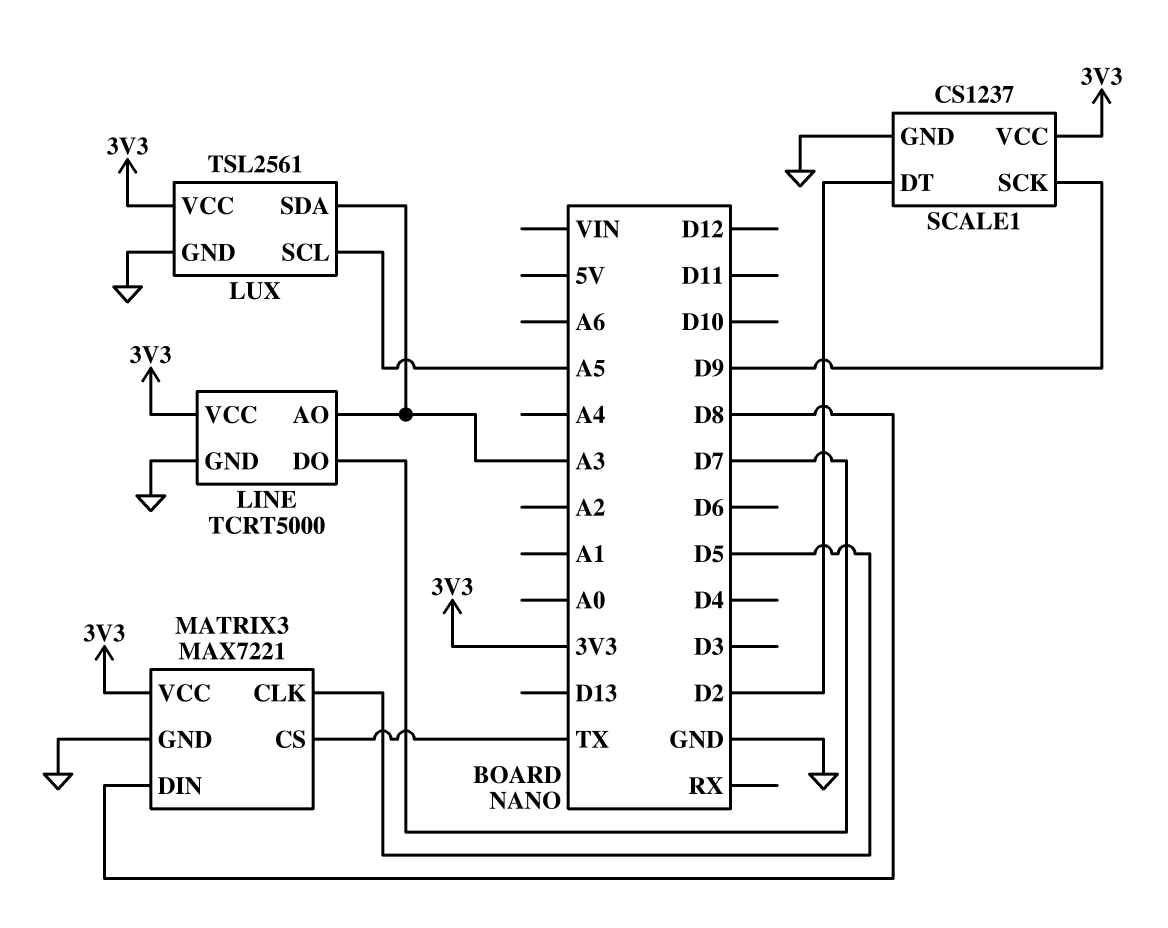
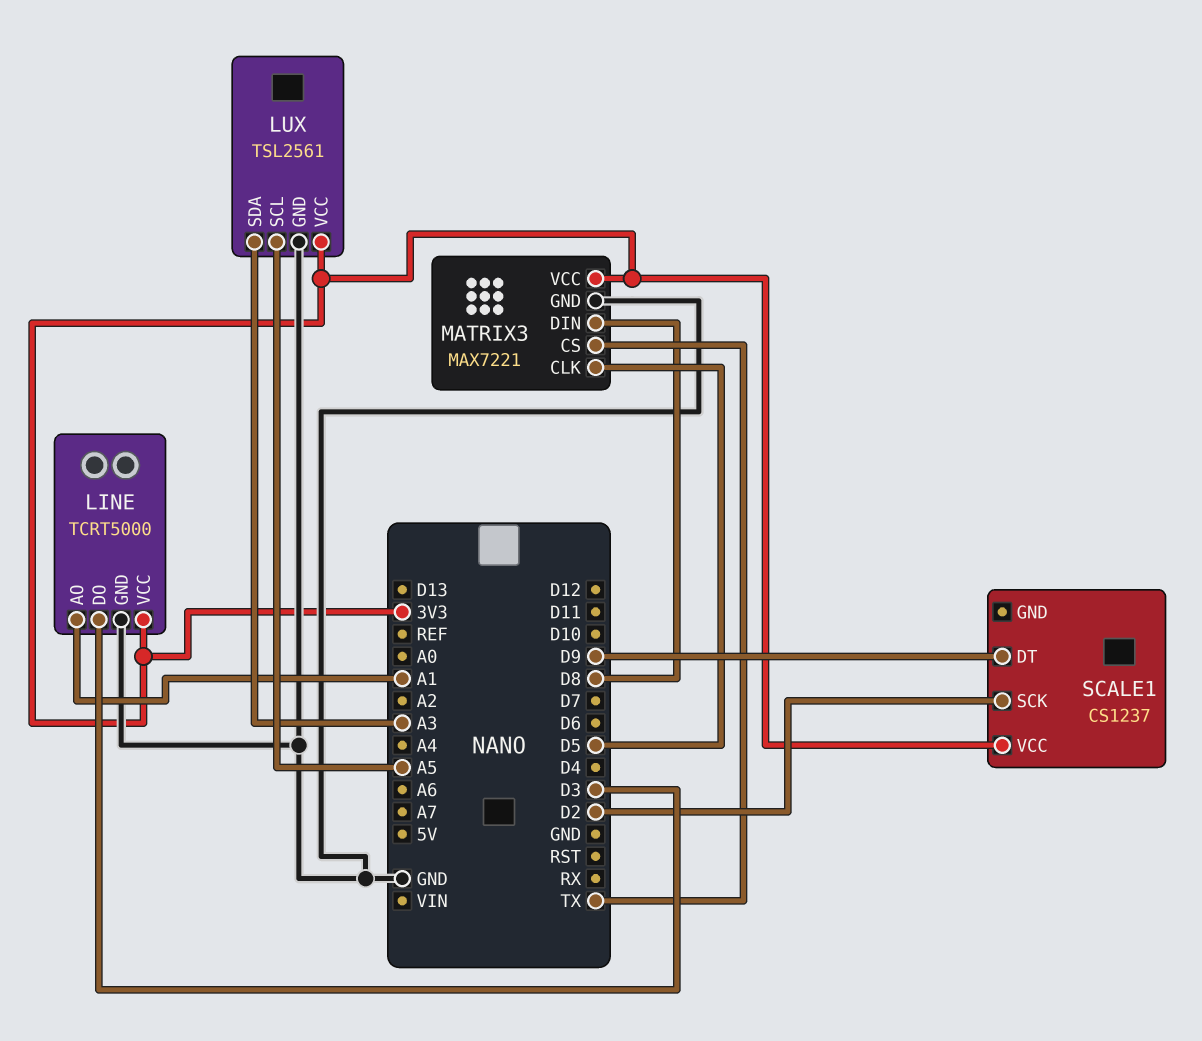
LINE pin AO: A3 -> A1
LINE pin DO: D7 -> D3
SCALE1 pin DT: D2 -> D9
SCALE1 pin GND: GND -> none
SCALE1 pin SCK: D9 -> D2

